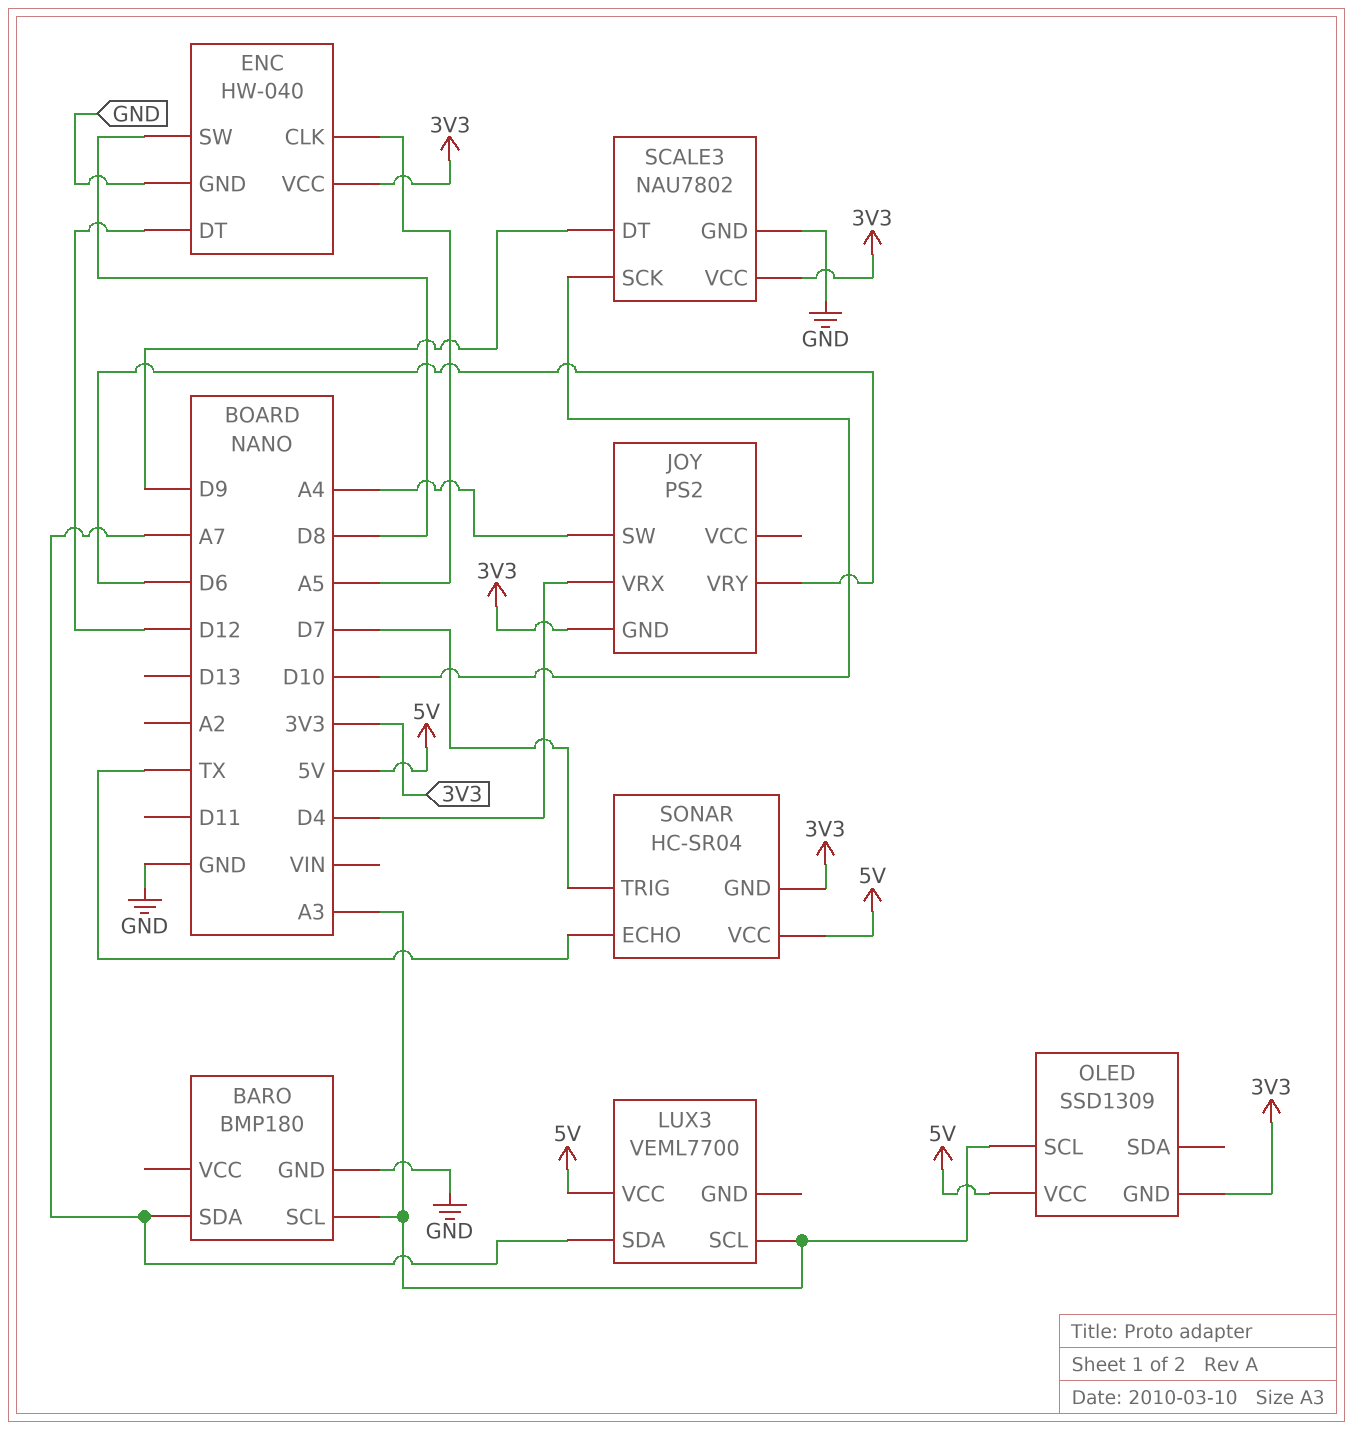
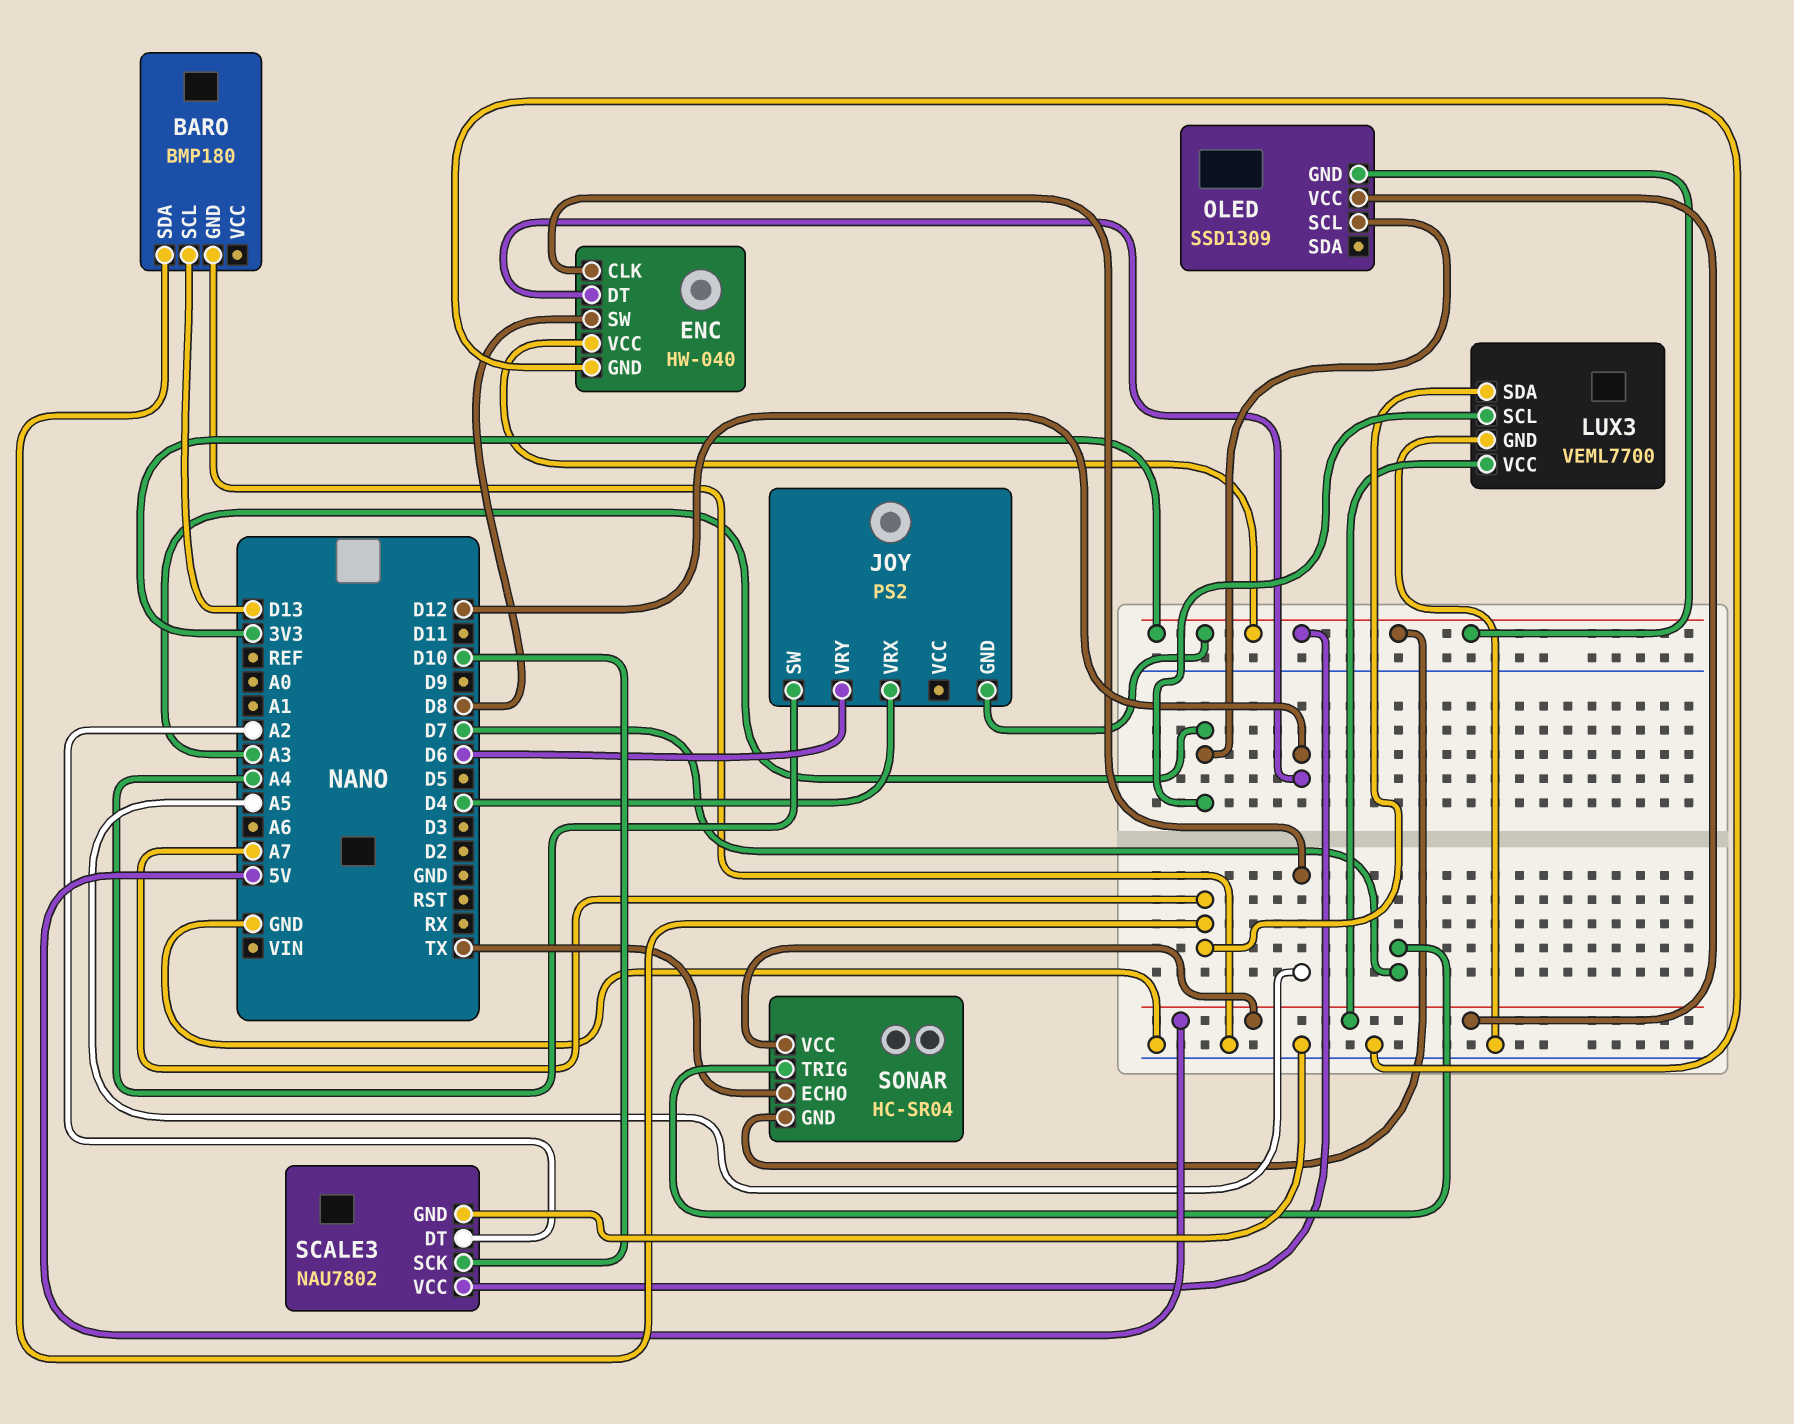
BARO pin SCL: A3 -> D13
LUX3 pin GND: none -> GND
SCALE3 pin DT: D9 -> A2

